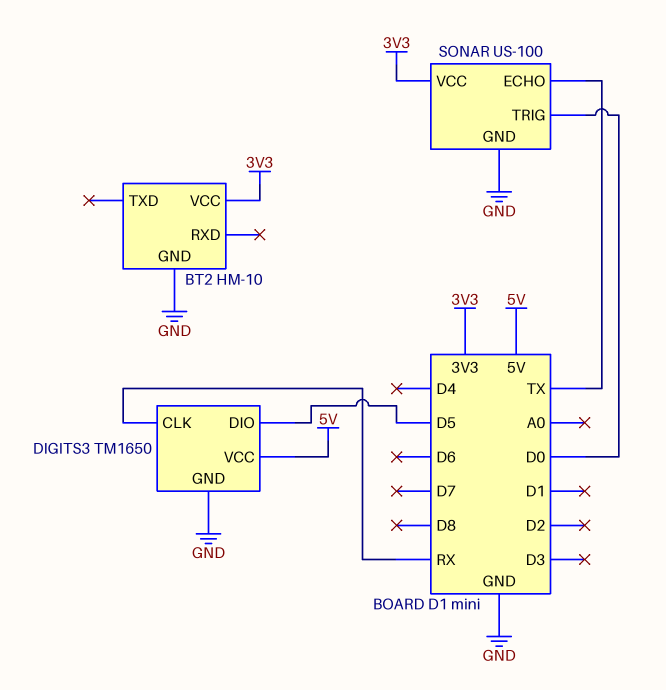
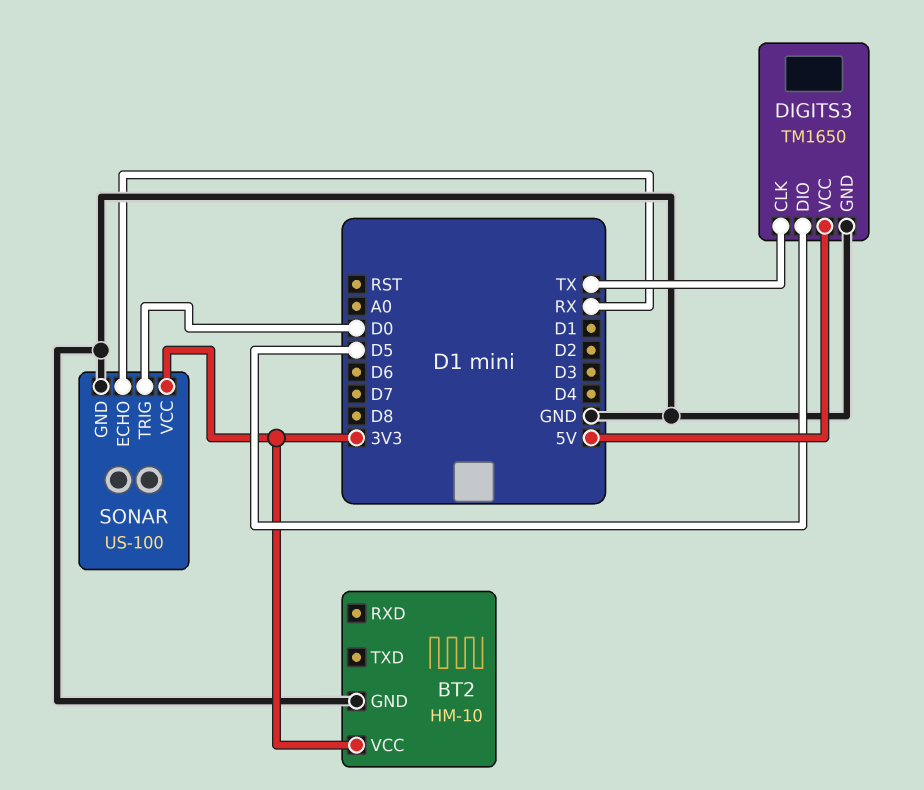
DIGITS3 pin CLK: RX -> TX
SONAR pin ECHO: TX -> RX

